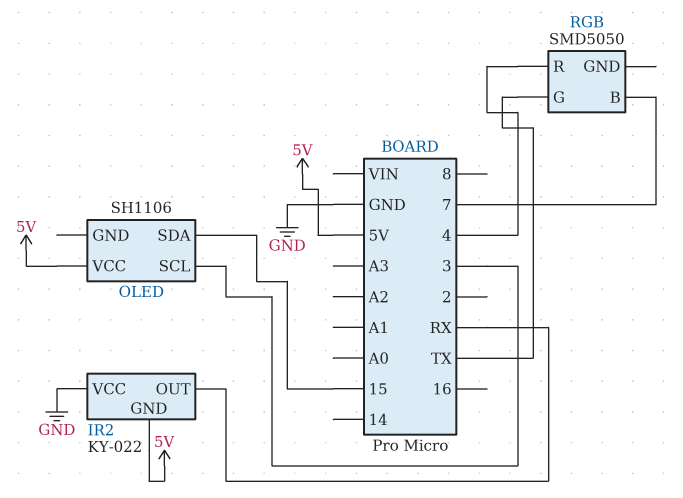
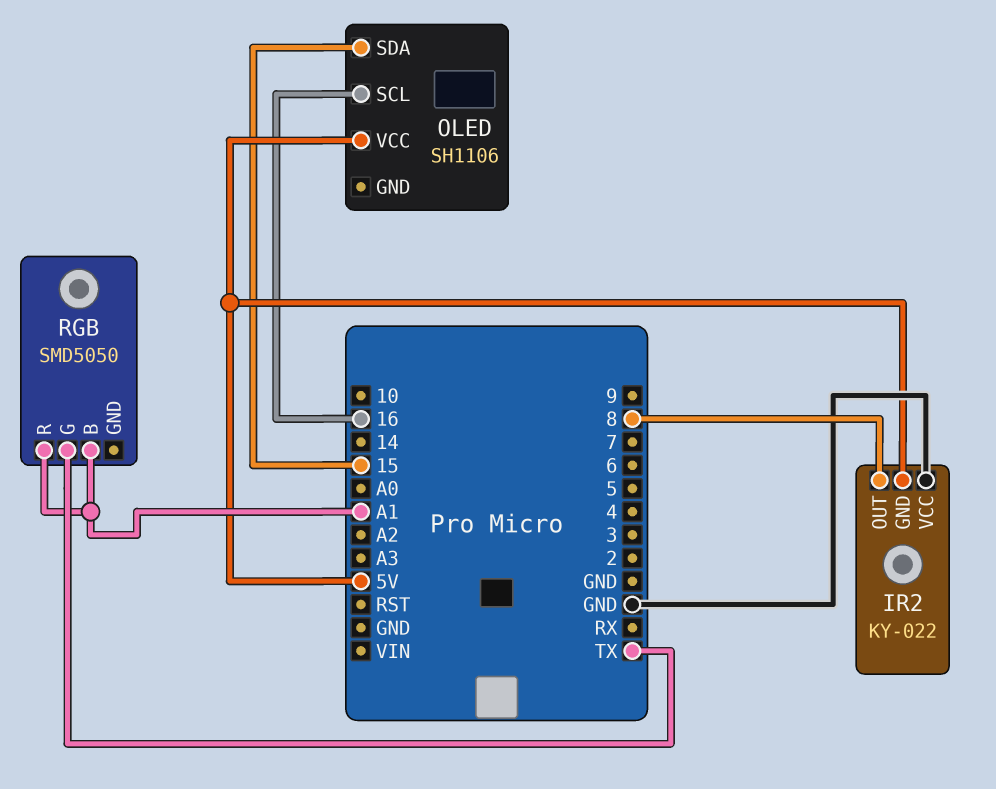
IR2 pin OUT: RX -> 8
OLED pin SCL: 3 -> 16
RGB pin B: 7 -> A1
RGB pin R: 4 -> A1

